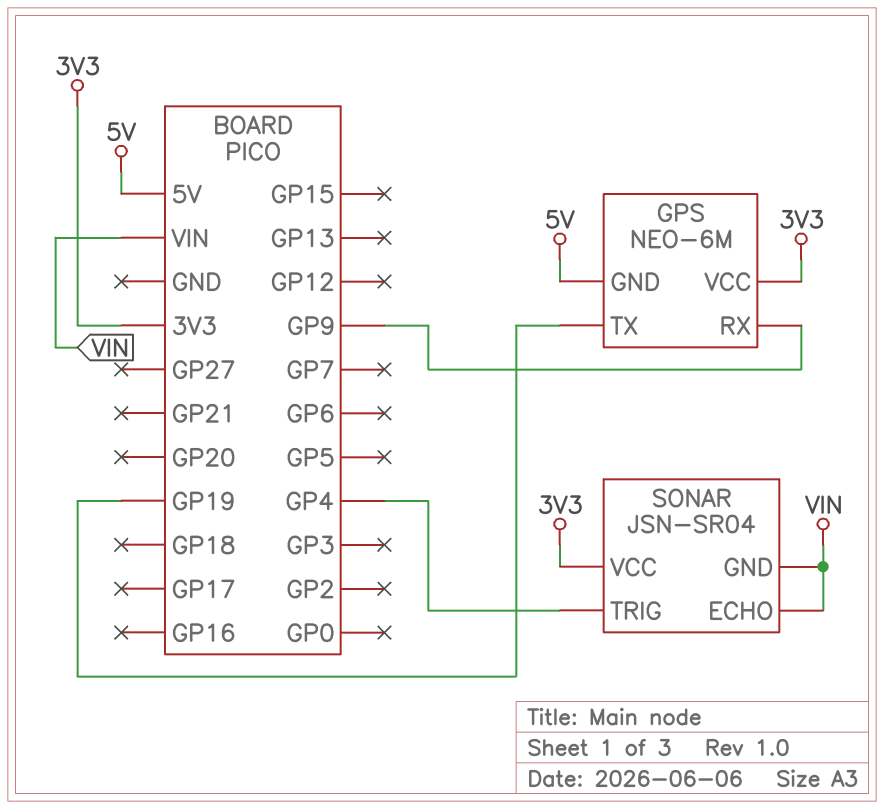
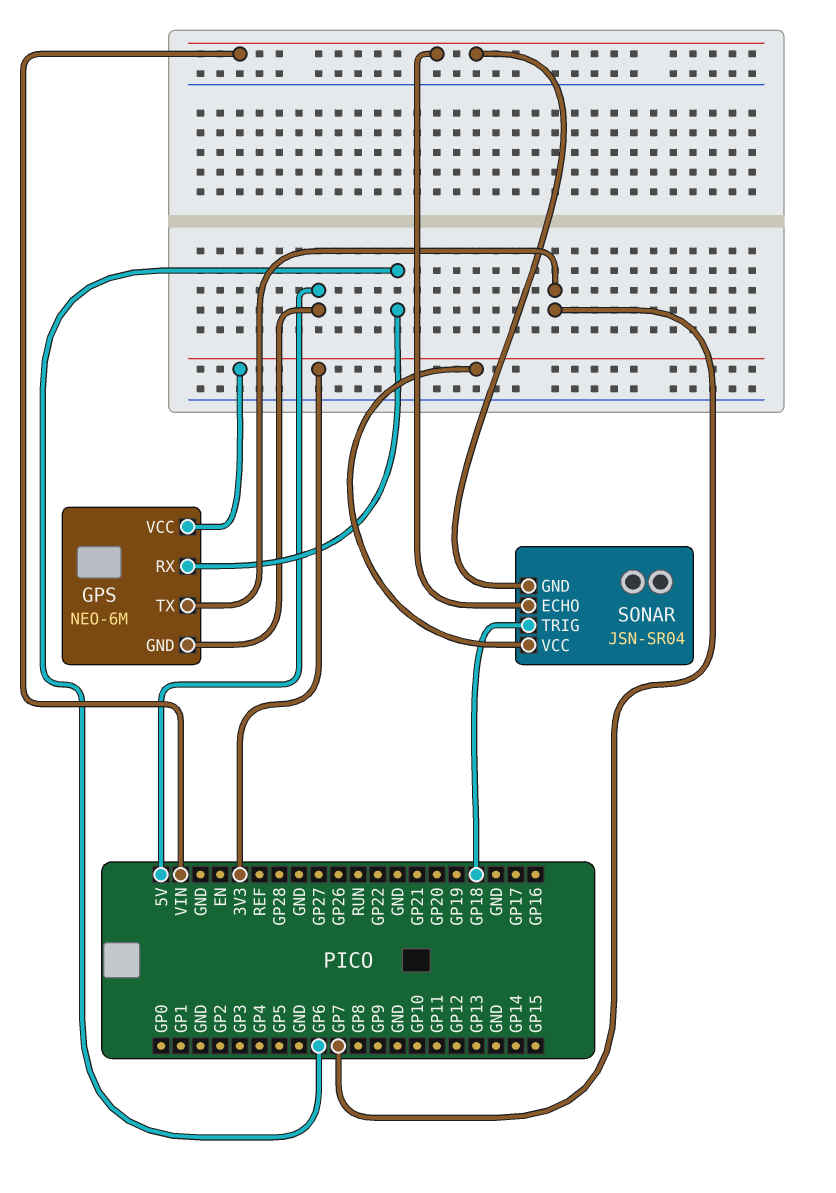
GPS pin RX: GP9 -> GP6
GPS pin TX: GP19 -> GP7
SONAR pin TRIG: GP4 -> GP18

